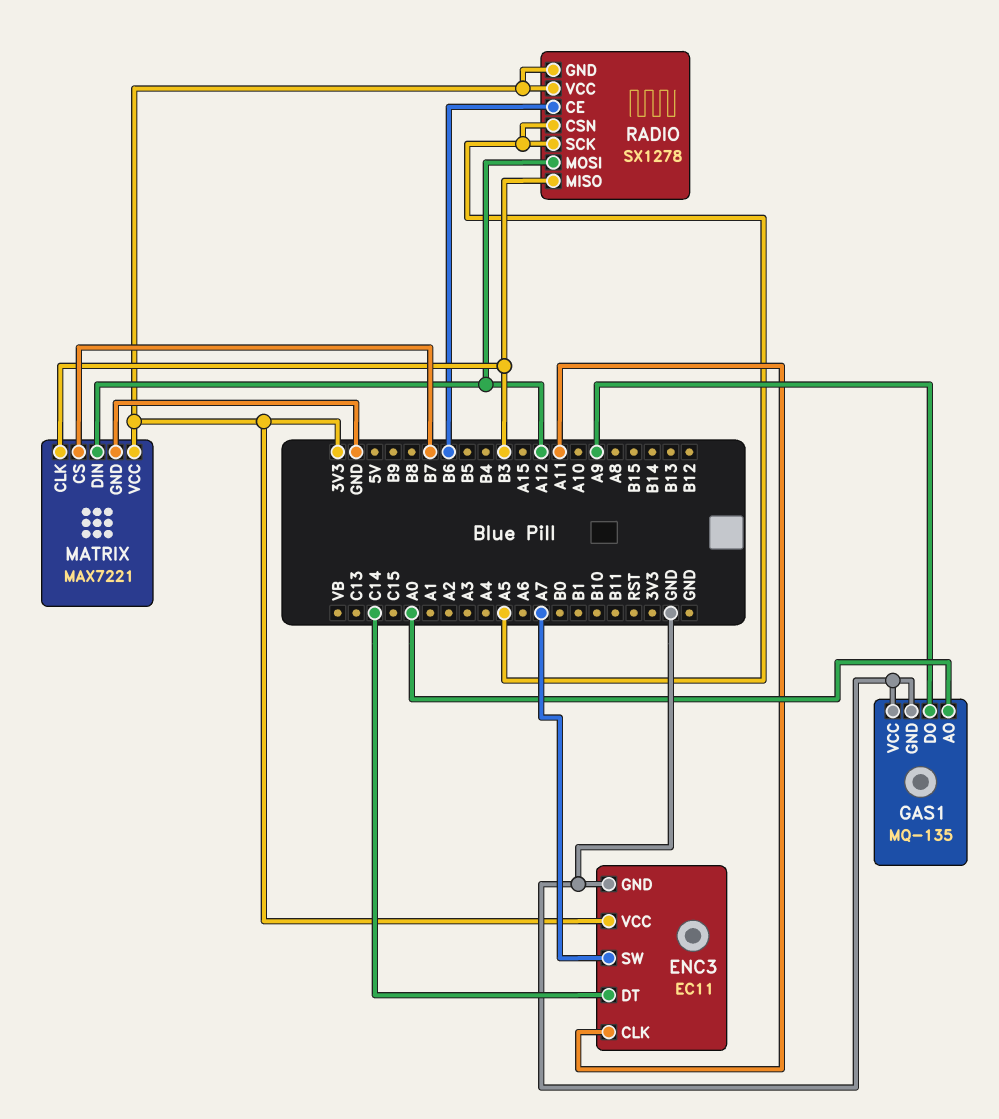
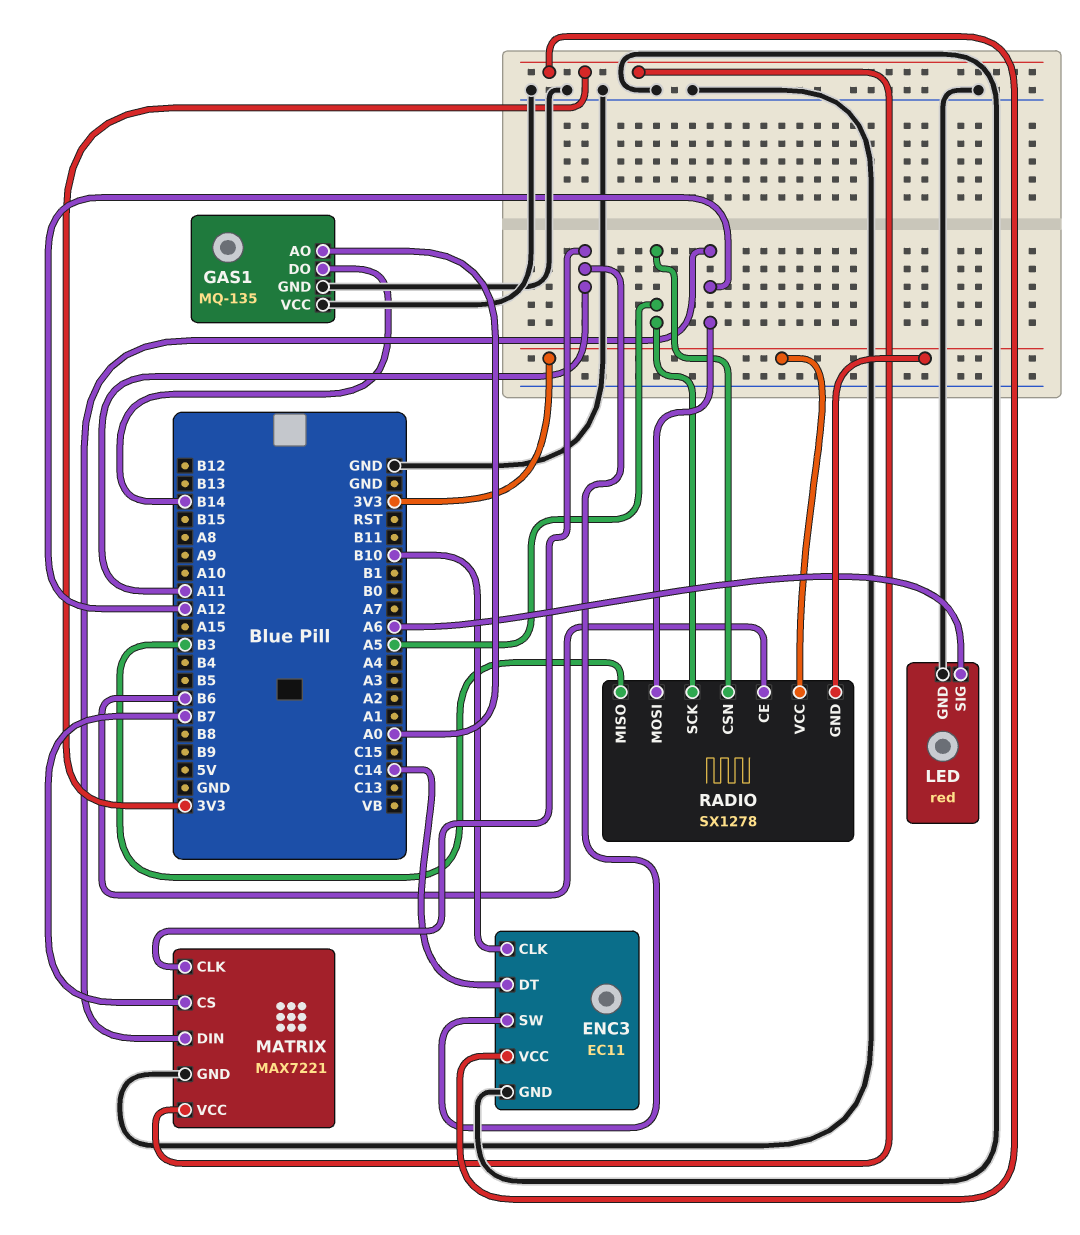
ENC3 pin CLK: A11 -> B10
ENC3 pin SW: A7 -> A11
GAS1 pin DO: A9 -> B14
LED: none -> red
LED pin GND: none -> GND
LED pin SIG: none -> A6
MATRIX pin CLK: B3 -> A11

